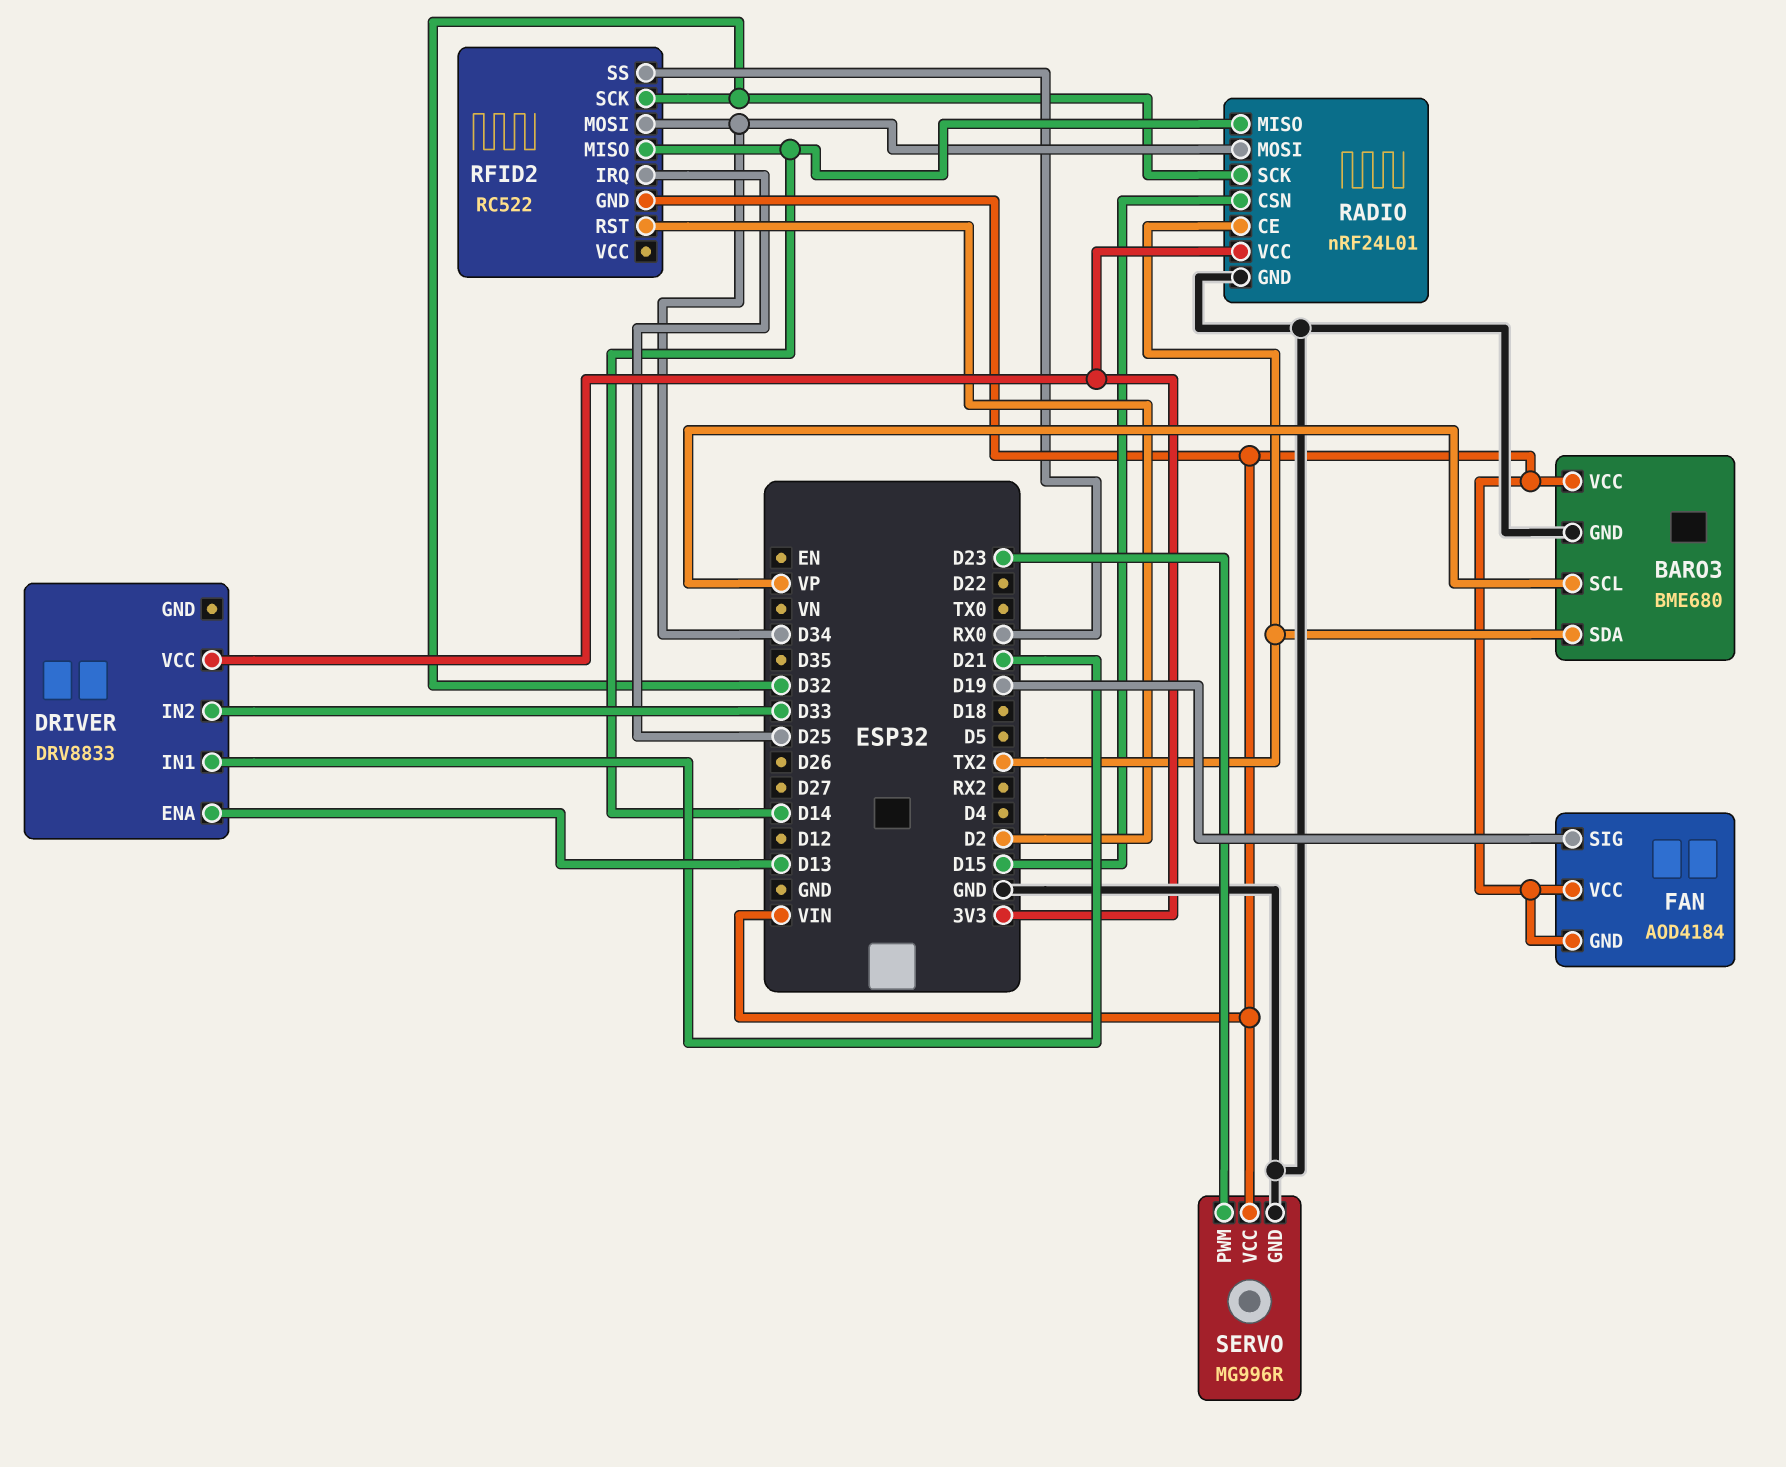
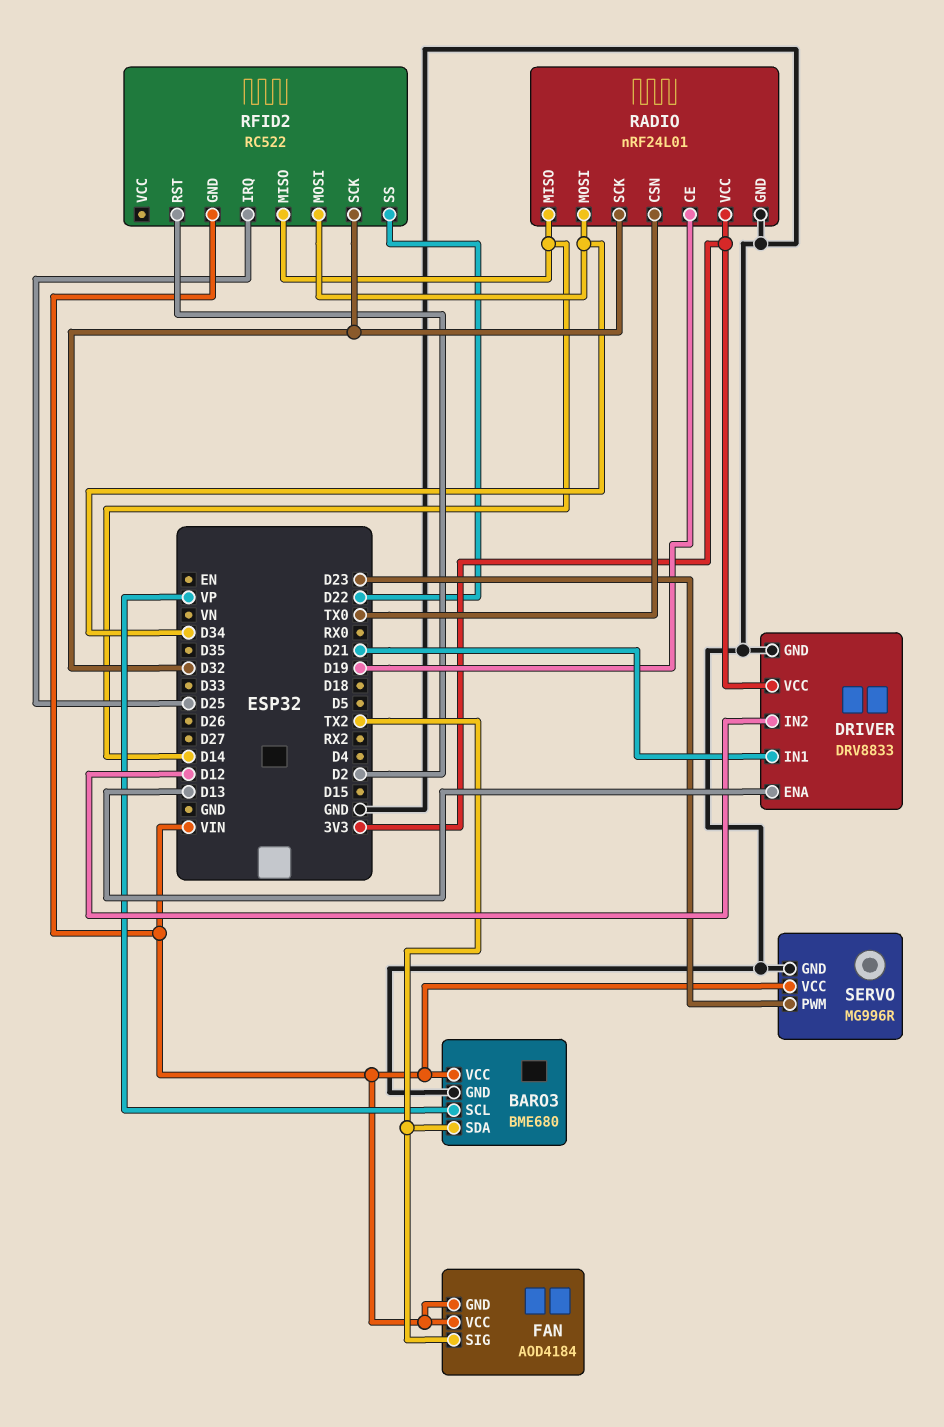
DRIVER pin GND: none -> GND
DRIVER pin IN2: D33 -> D12
FAN pin SIG: D19 -> TX2
RADIO pin CE: TX2 -> D19
RADIO pin CSN: D15 -> TX0
RFID2 pin SS: RX0 -> D22

